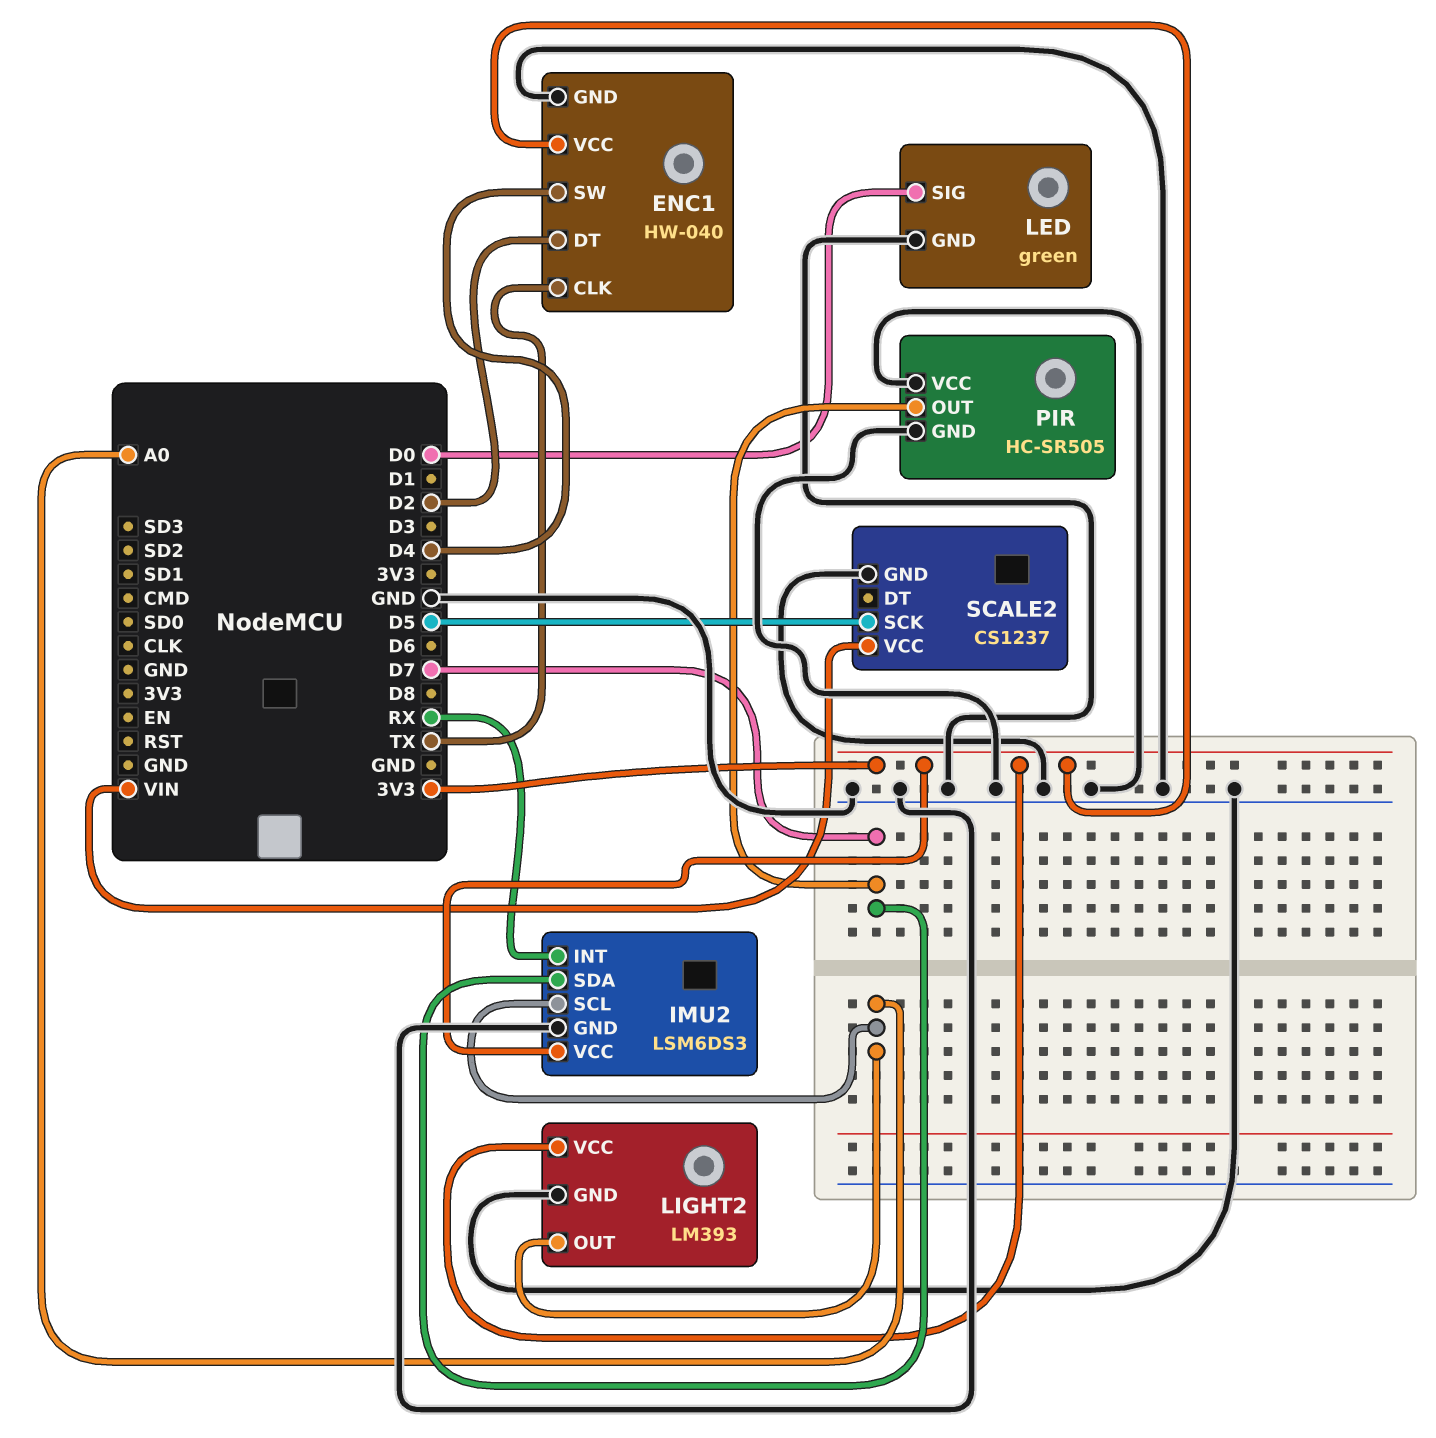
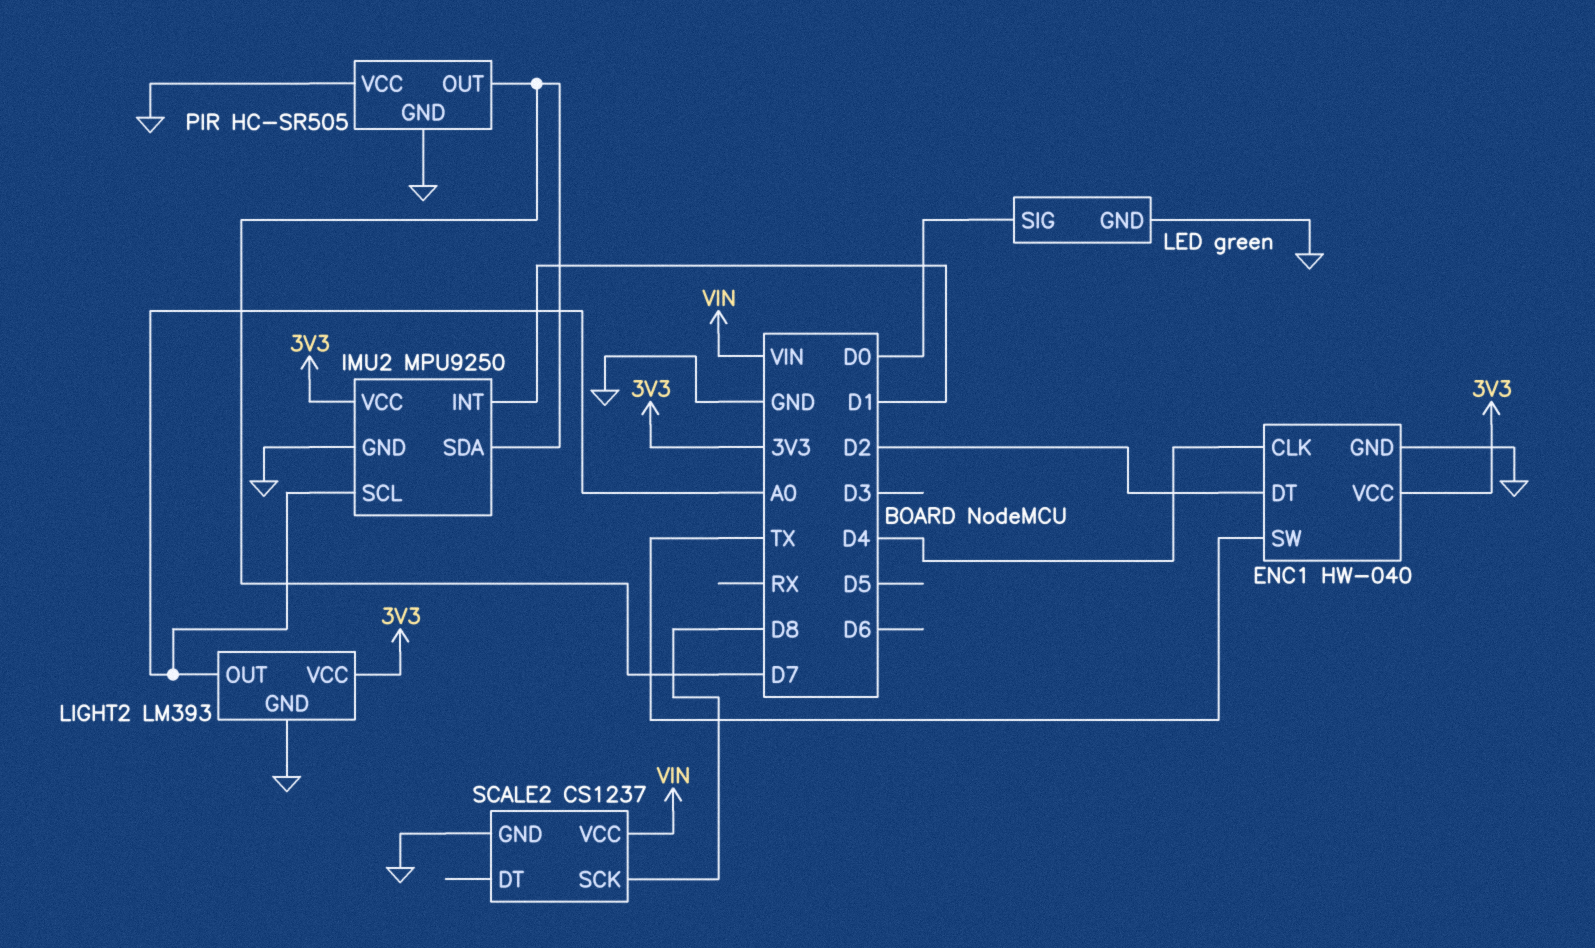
ENC1 pin CLK: TX -> D4
ENC1 pin SW: D4 -> TX
IMU2: LSM6DS3 -> MPU9250
IMU2 pin INT: RX -> D1
SCALE2 pin SCK: D5 -> D8

